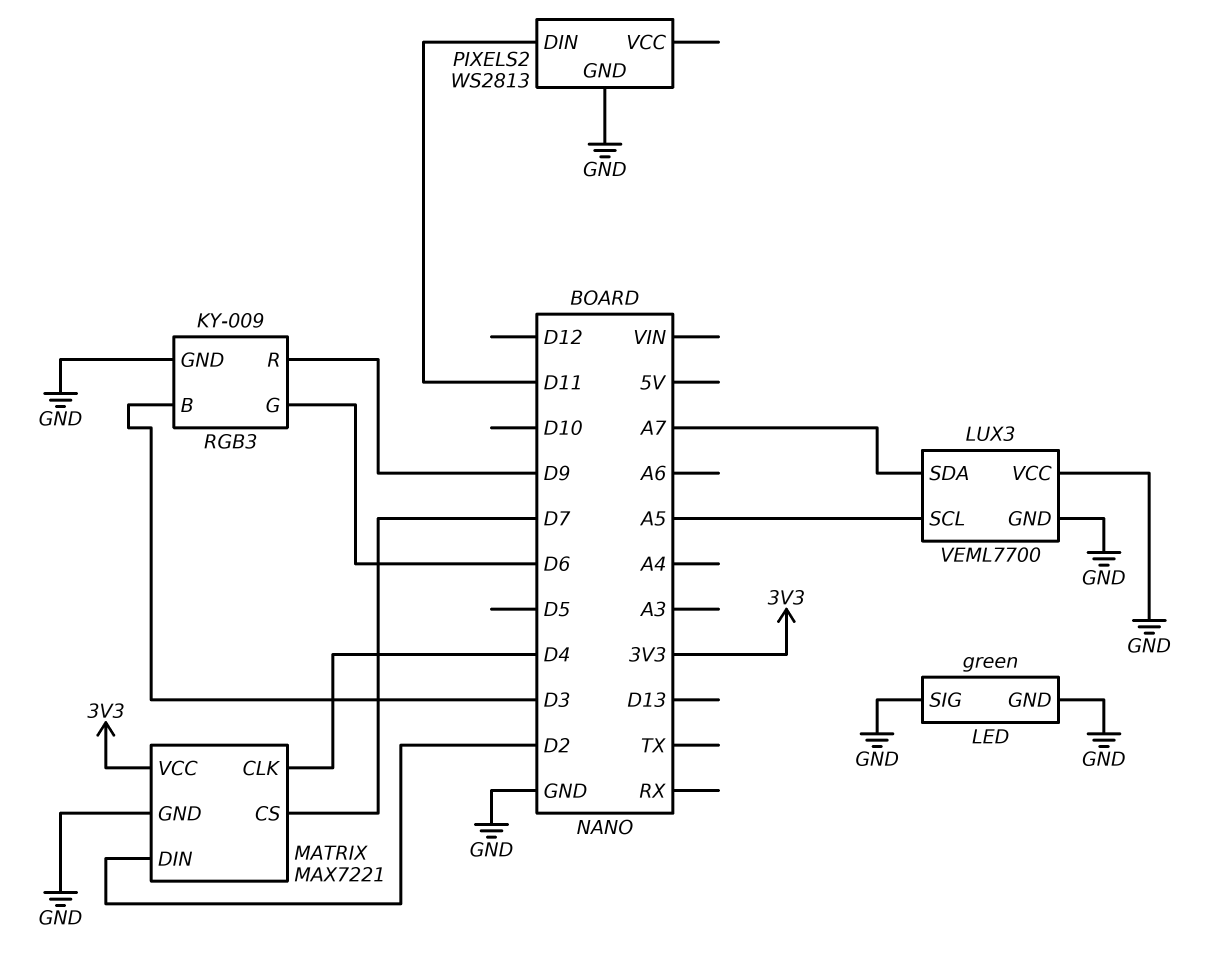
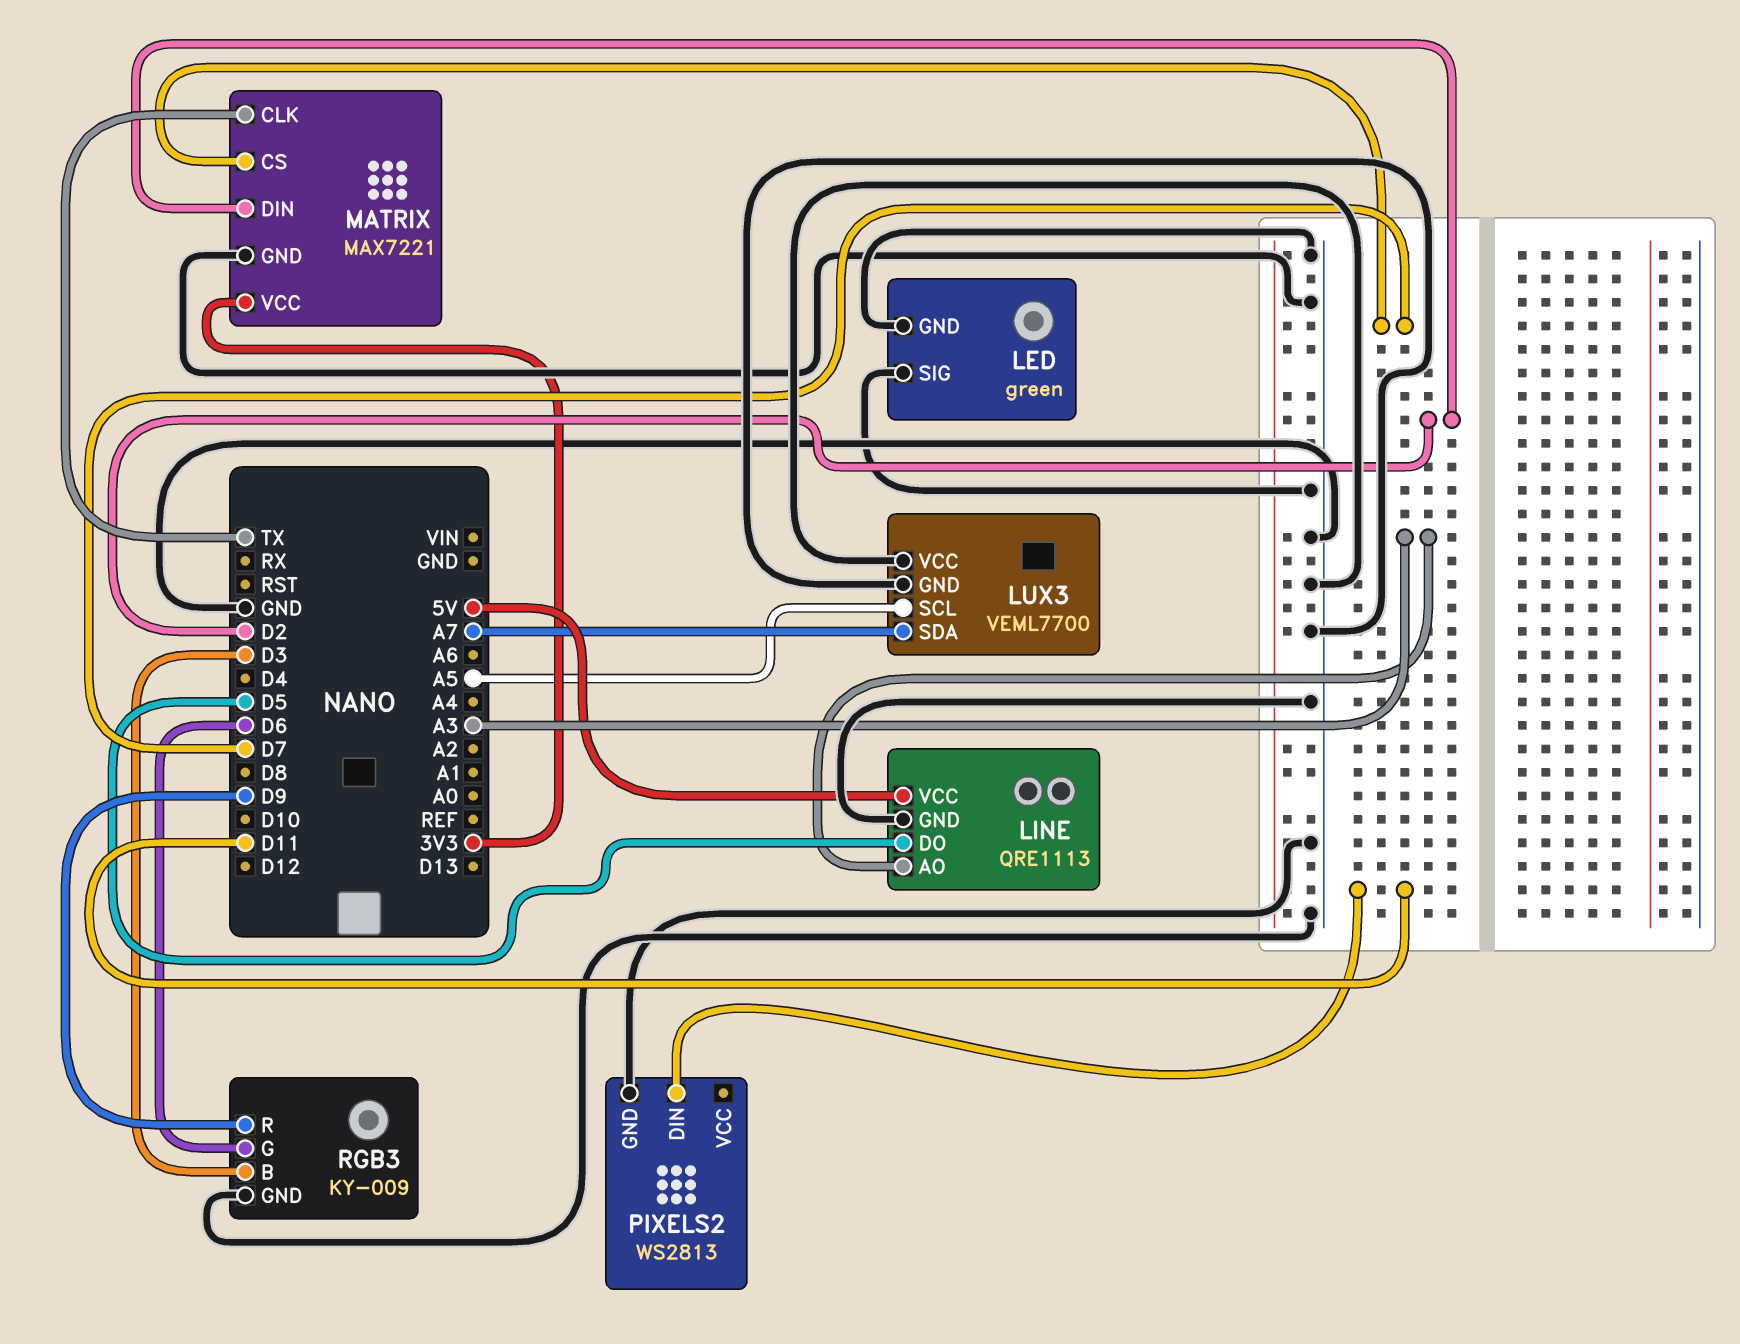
LINE: none -> QRE1113
LINE pin AO: none -> A3
LINE pin DO: none -> D5
LINE pin GND: none -> GND
LINE pin VCC: none -> 5V
MATRIX pin CLK: D4 -> TX

